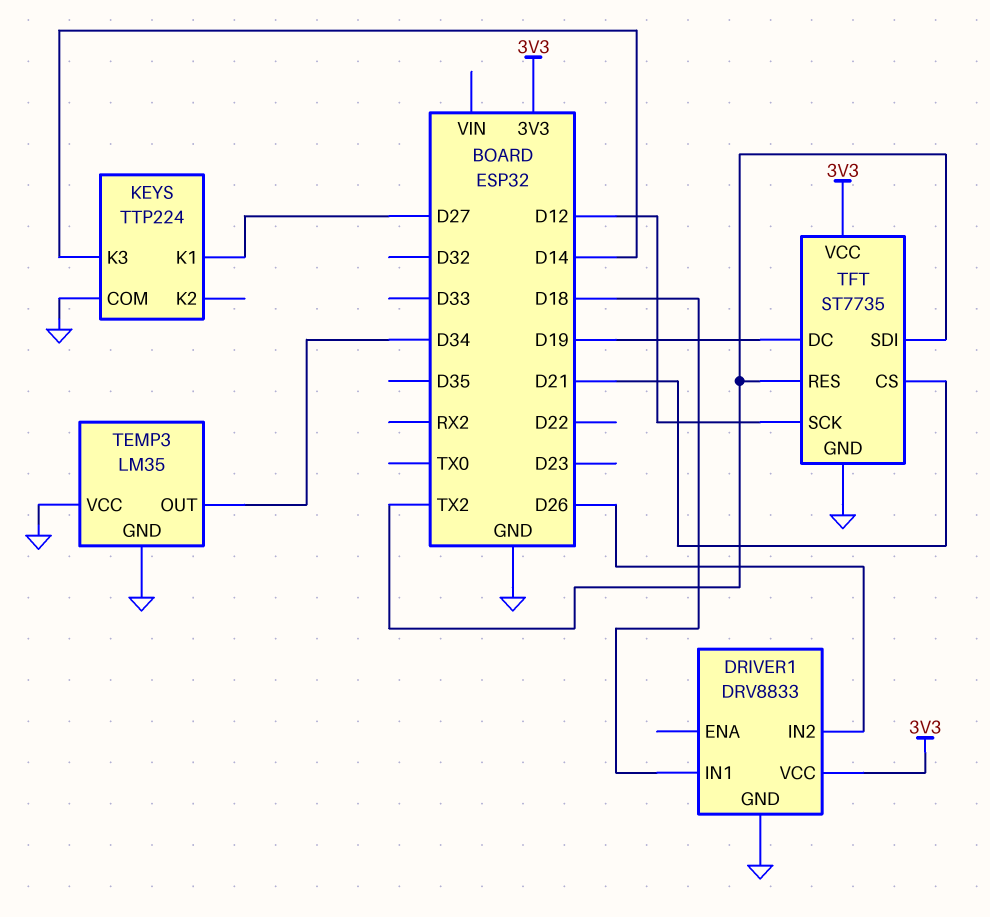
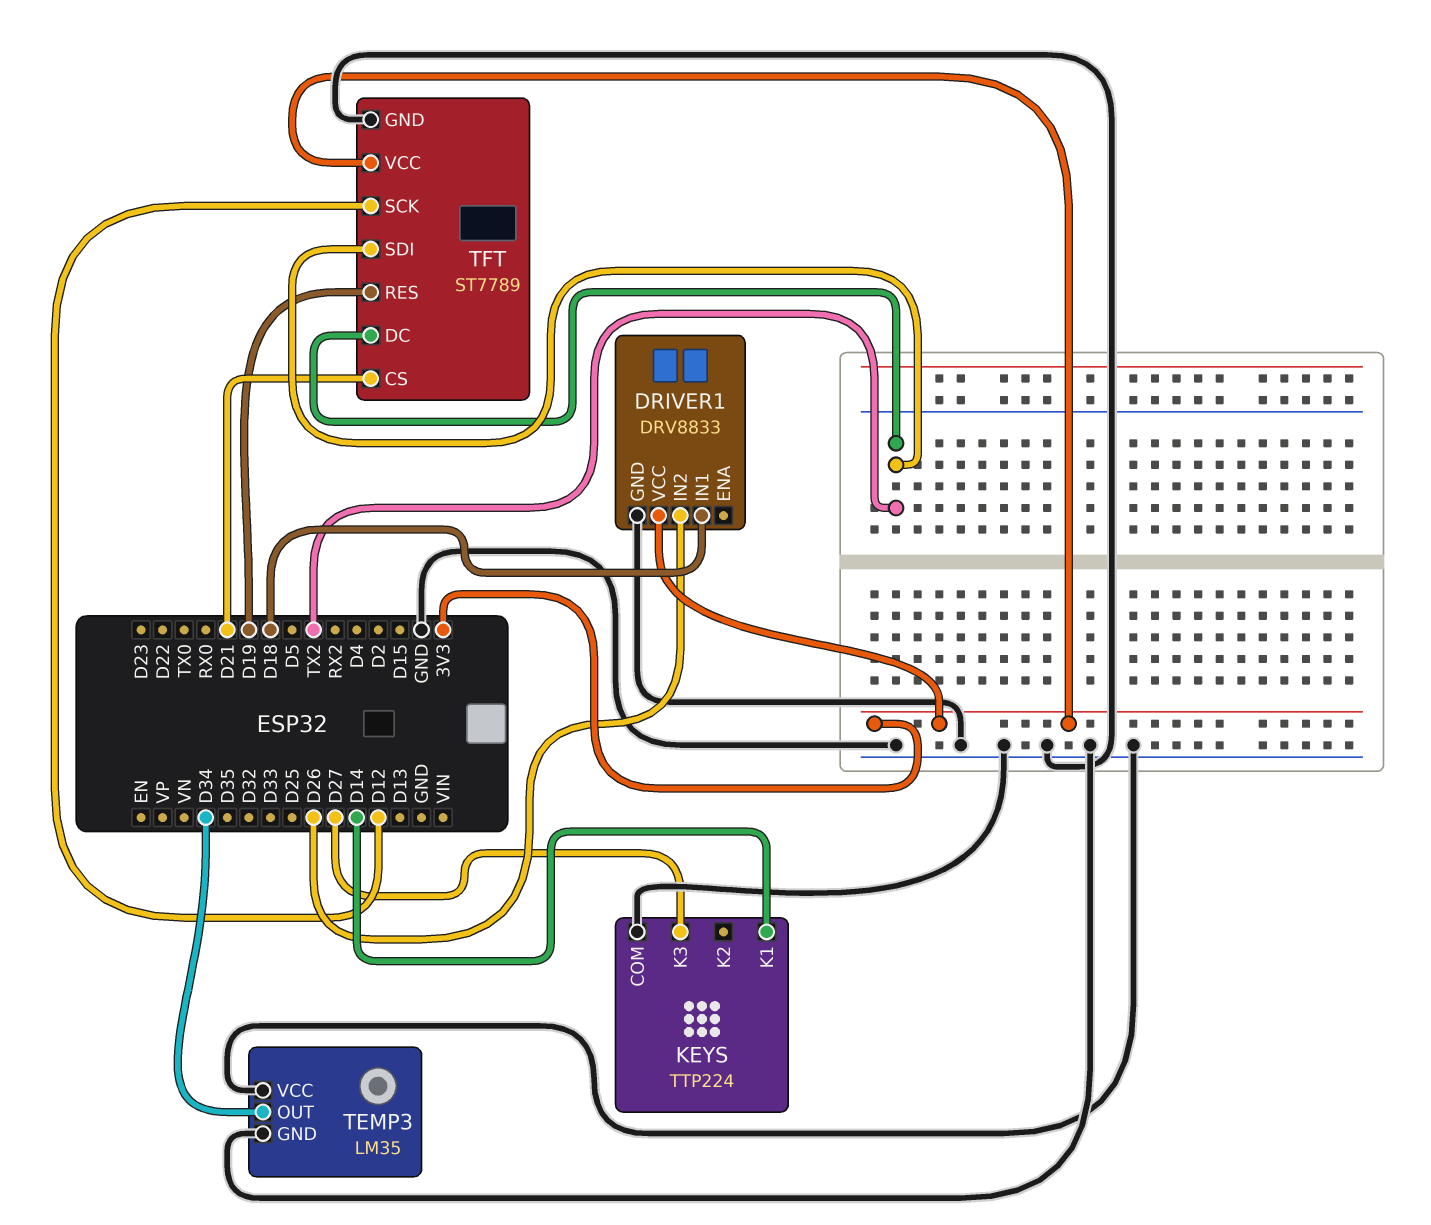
KEYS pin K1: D27 -> D14
KEYS pin K3: D14 -> D27
TFT: ST7735 -> ST7789
TFT pin DC: D19 -> TX2
TFT pin RES: TX2 -> D19

